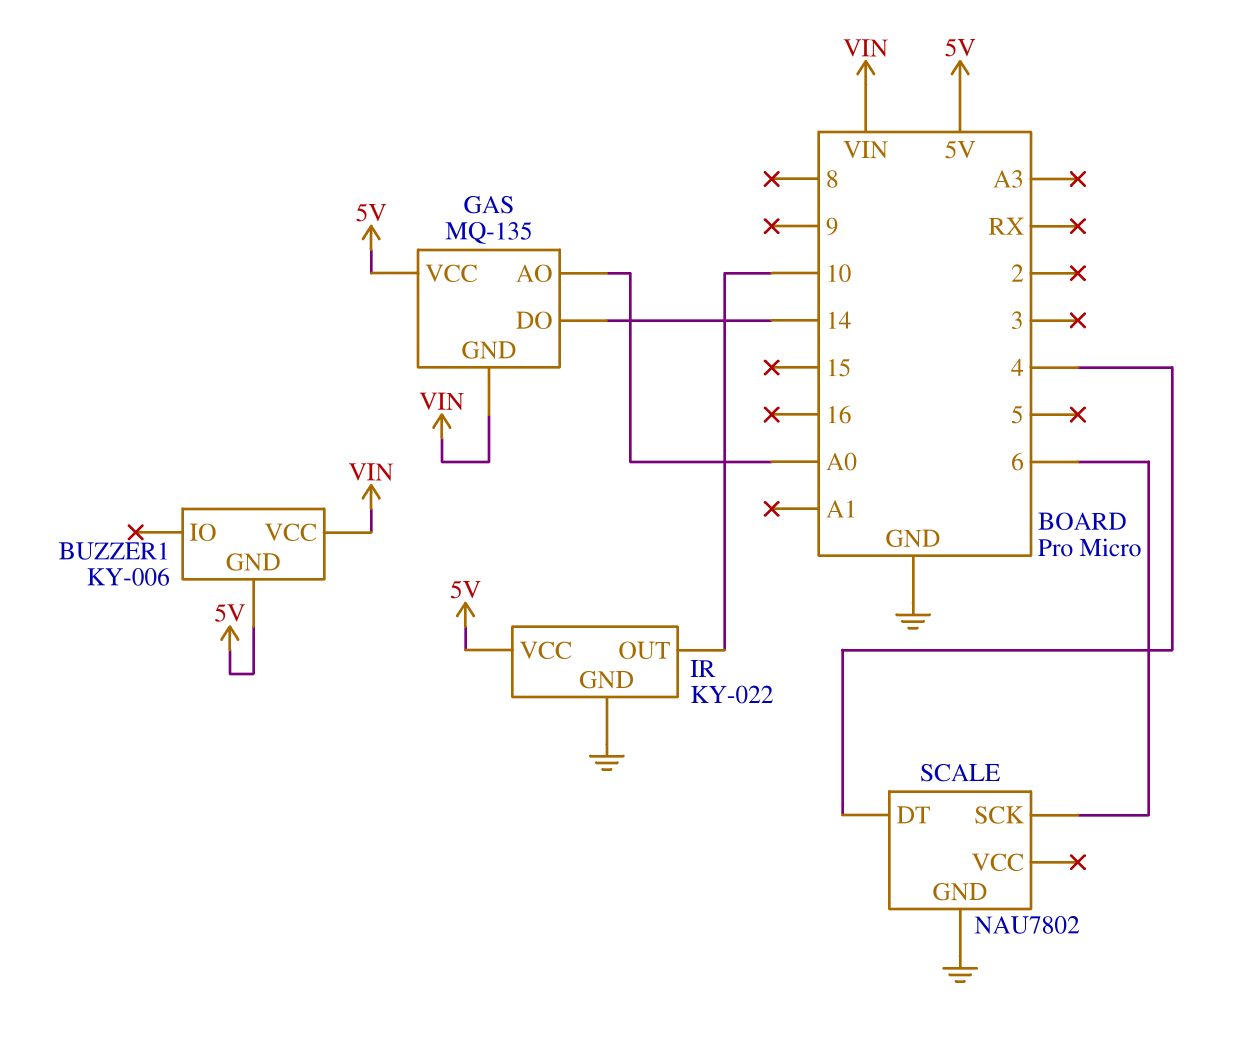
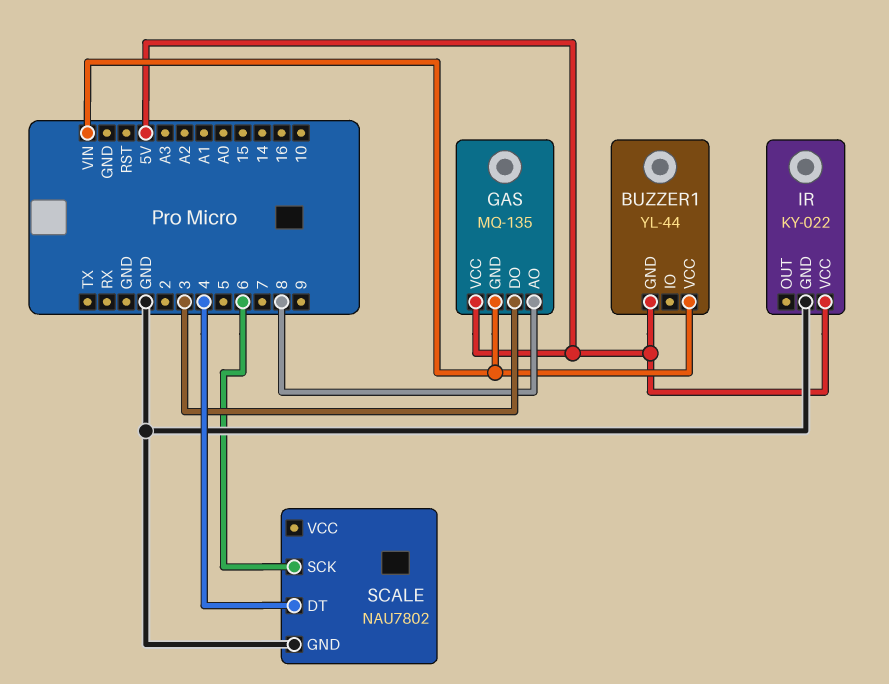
BUZZER1: KY-006 -> YL-44
GAS pin AO: A0 -> 8
GAS pin DO: 14 -> 3
IR pin OUT: 10 -> none

